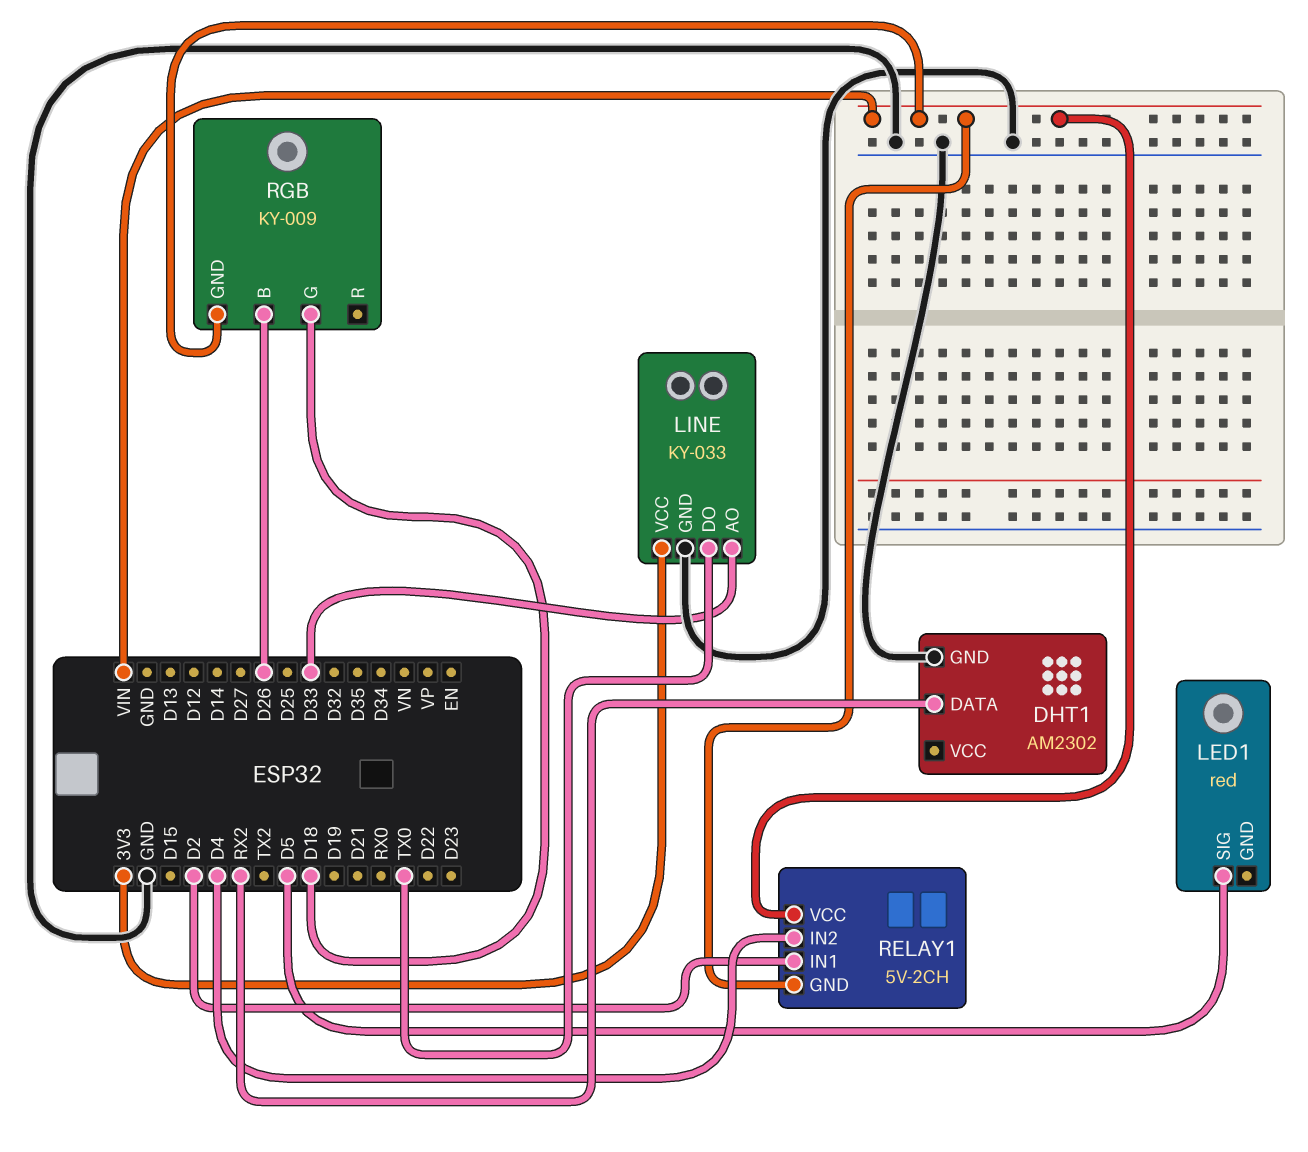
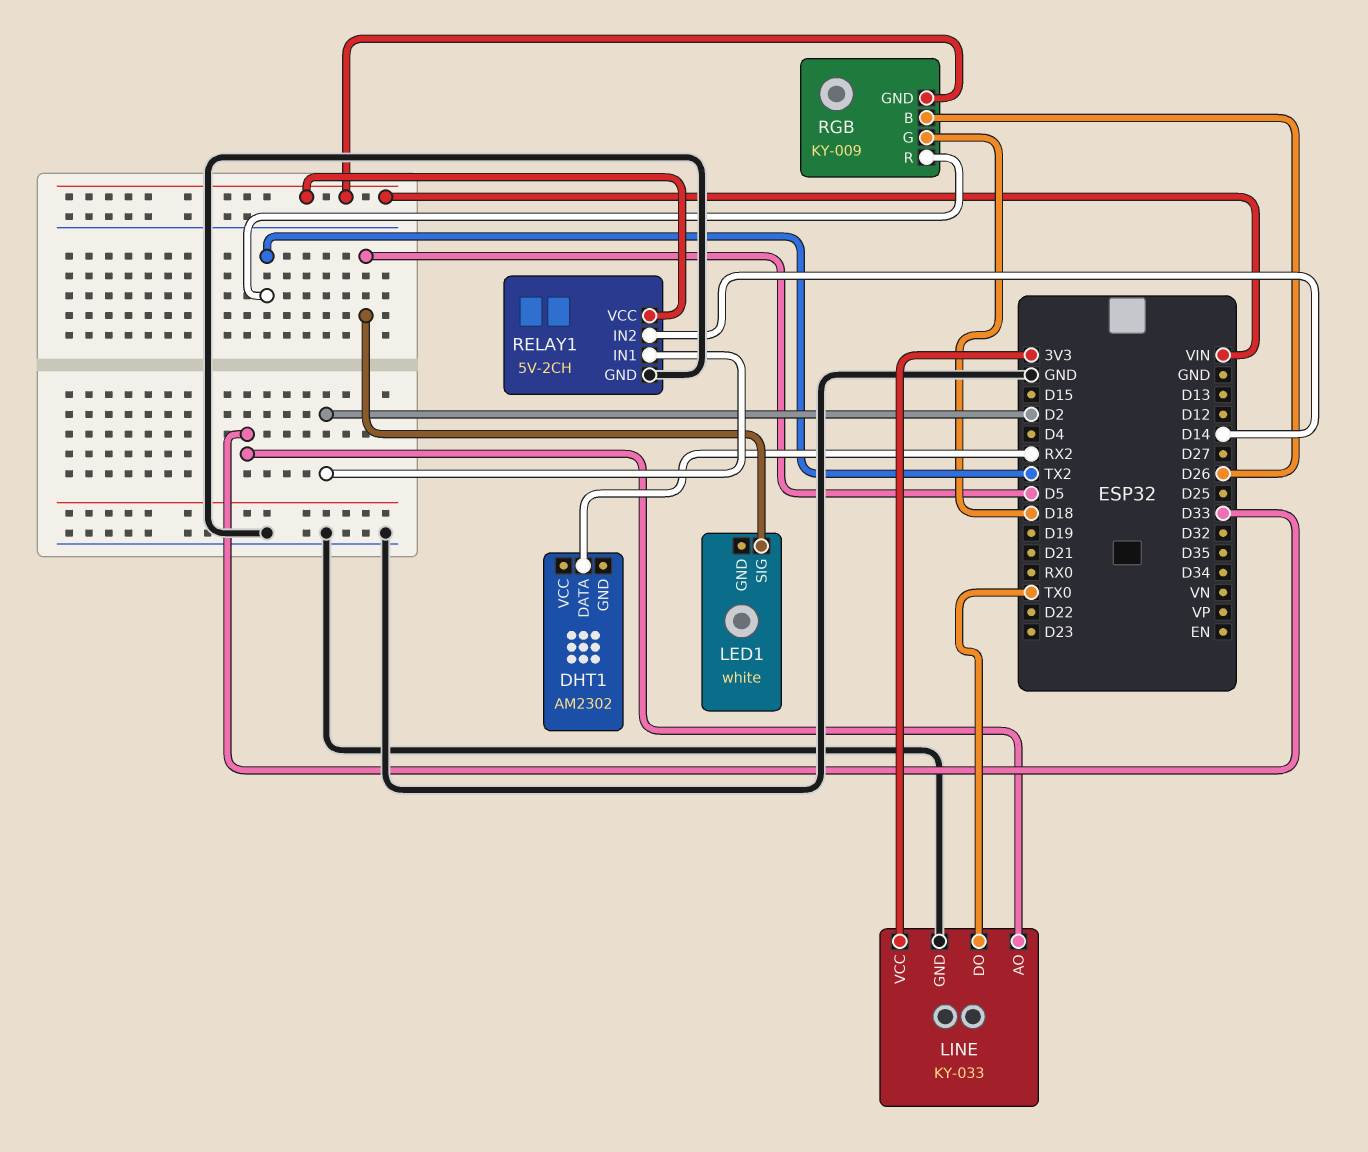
DHT1 pin GND: GND -> none
LED1: red -> white
RELAY1 pin GND: VIN -> GND
RELAY1 pin IN2: D4 -> D14
RGB pin R: none -> TX2

